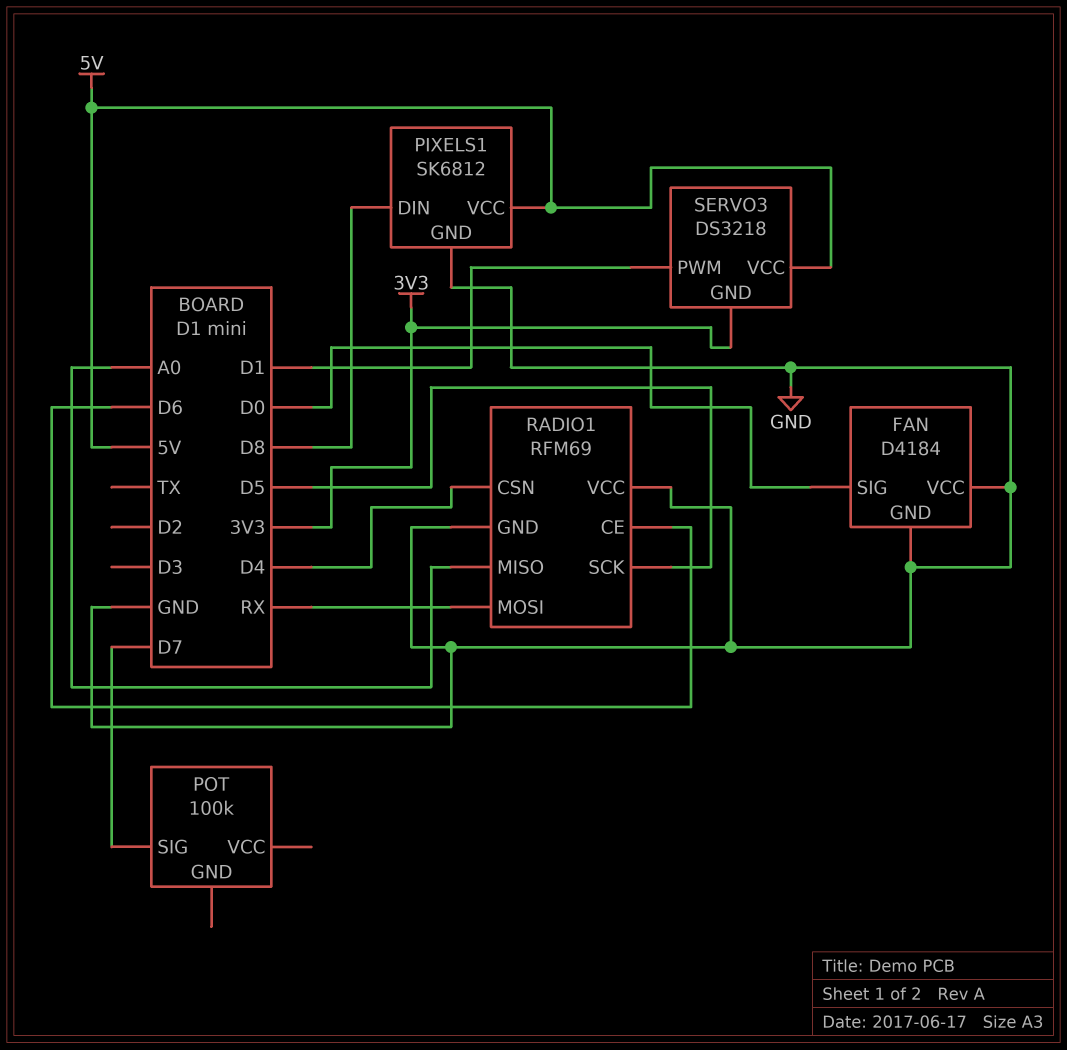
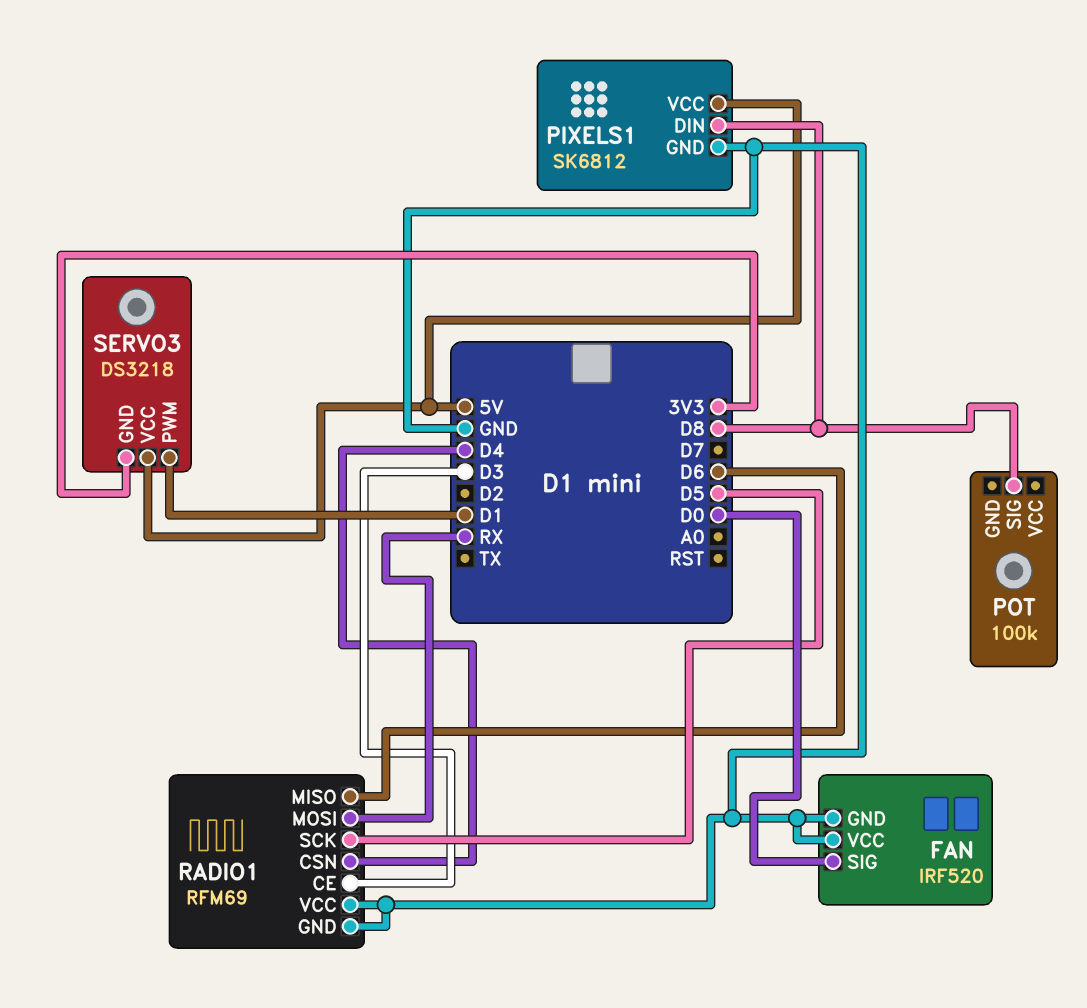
FAN: D4184 -> IRF520
POT pin SIG: D7 -> D8
RADIO1 pin CE: D6 -> D3
RADIO1 pin MISO: A0 -> D6

